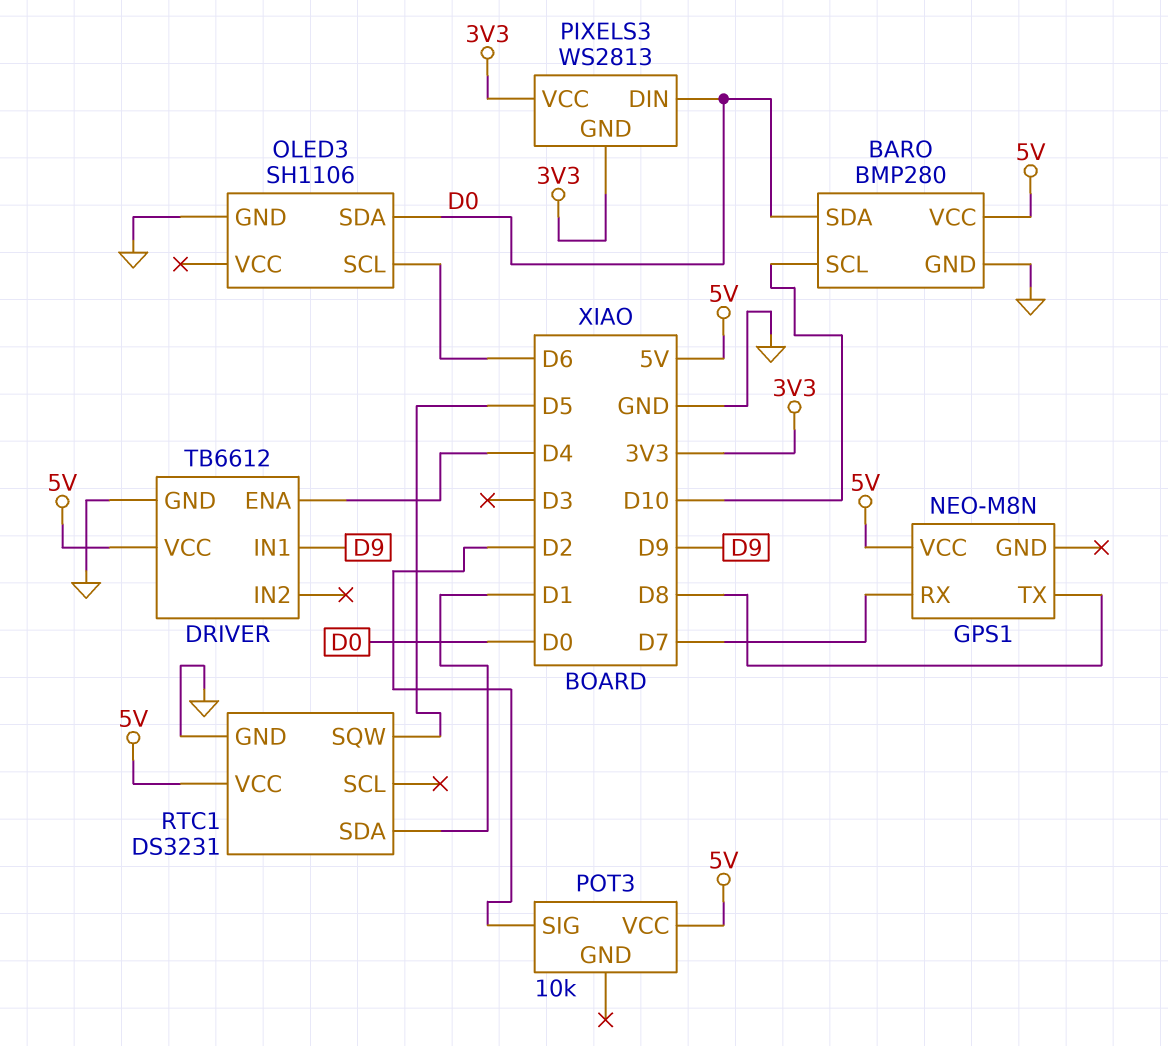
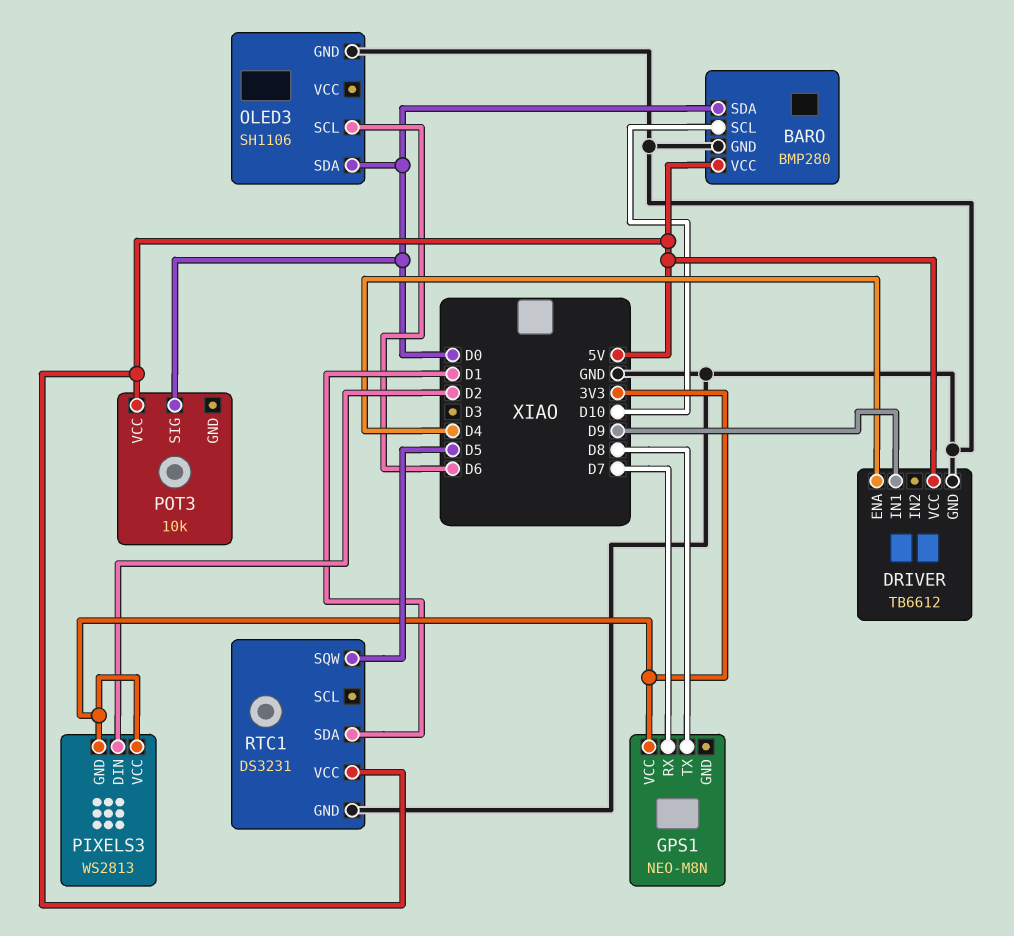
GPS1 pin VCC: 5V -> 3V3
PIXELS3 pin DIN: D0 -> D2
POT3 pin SIG: D2 -> D0

